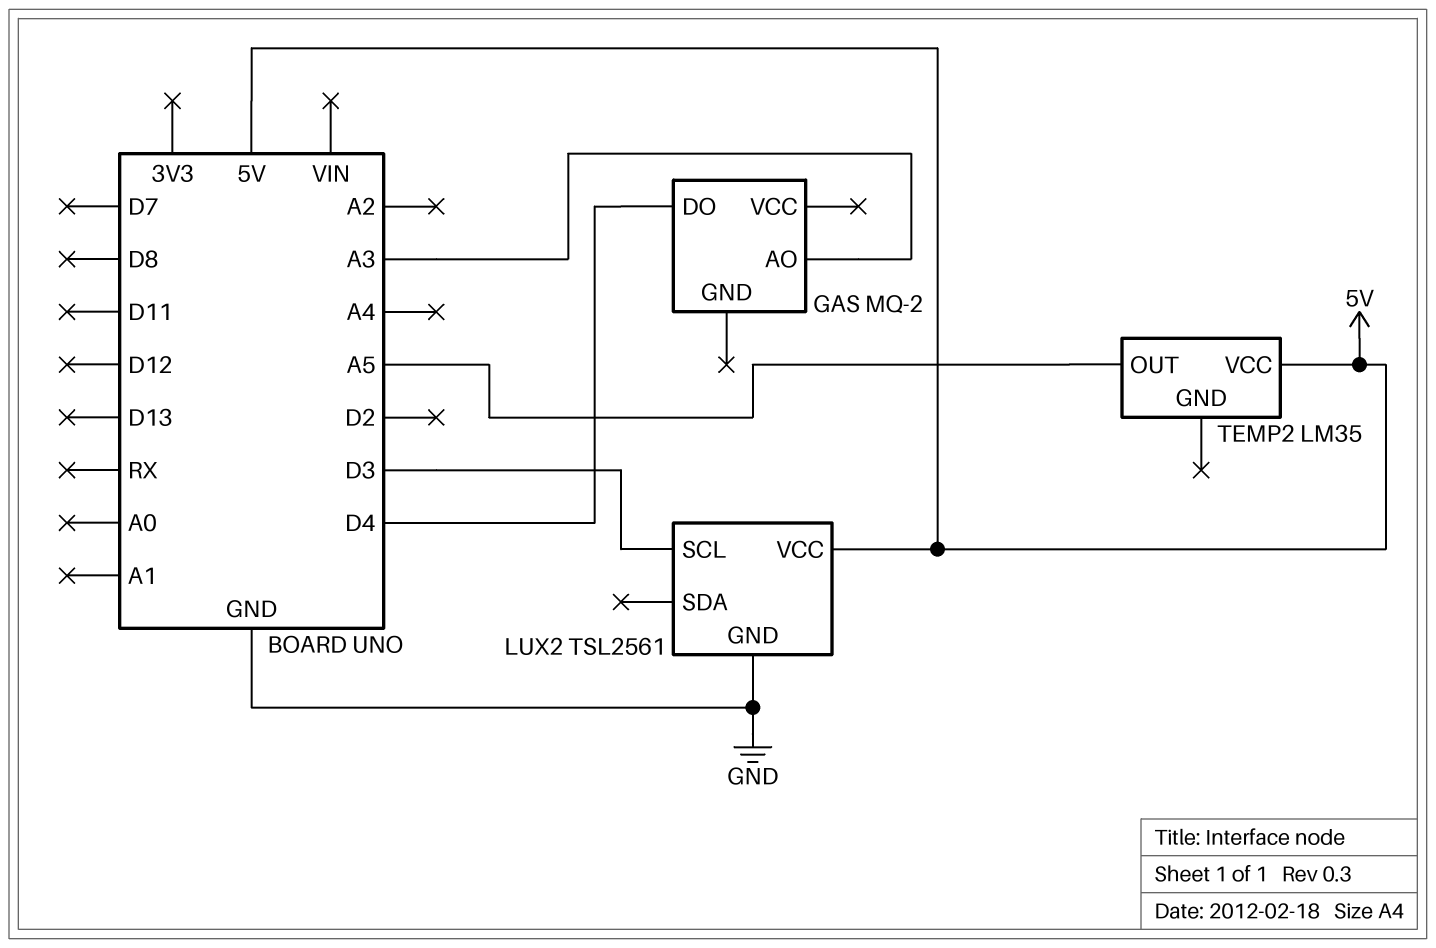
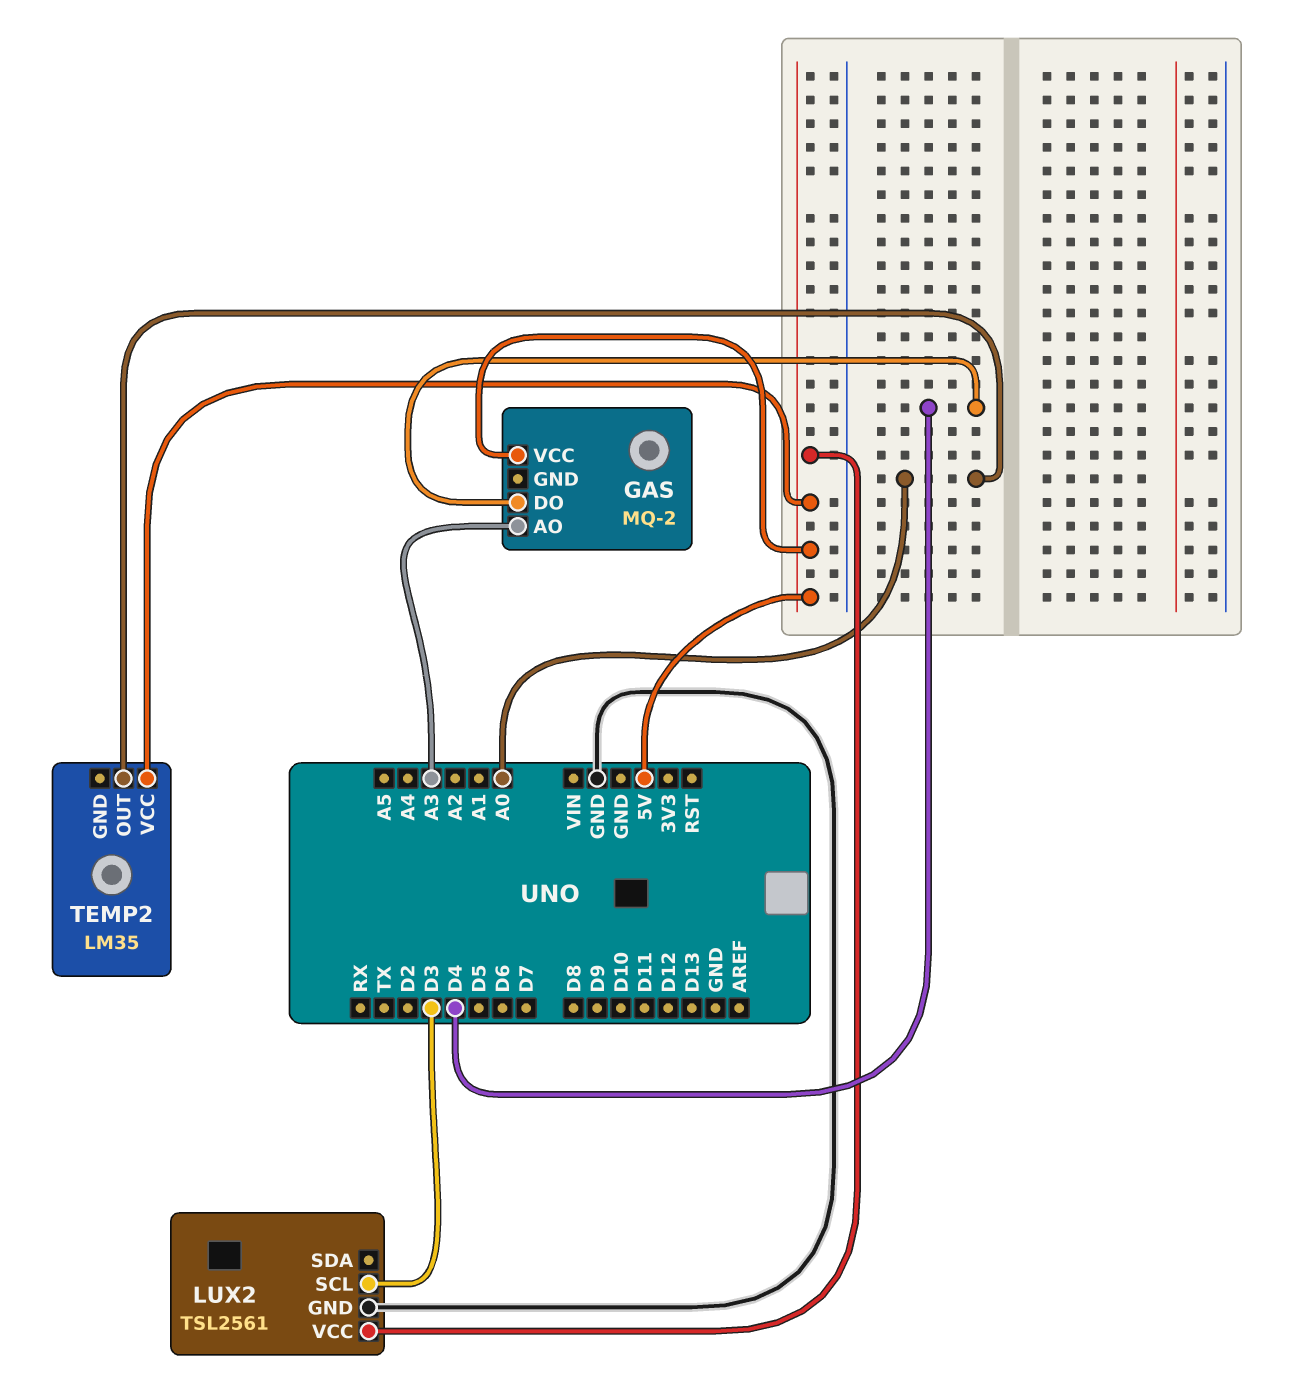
GAS pin VCC: none -> 5V
TEMP2 pin OUT: A5 -> A0

